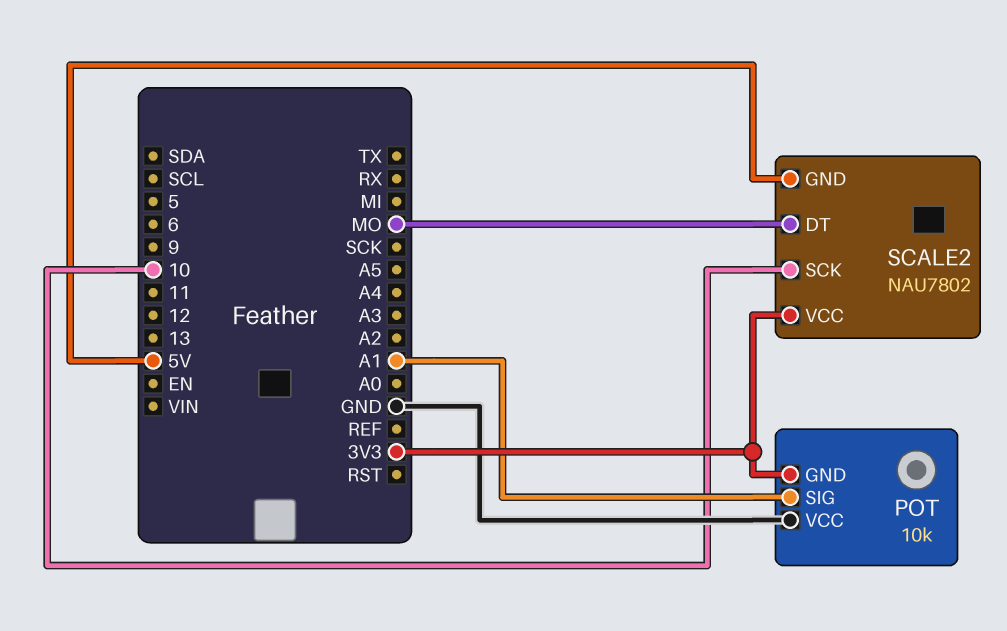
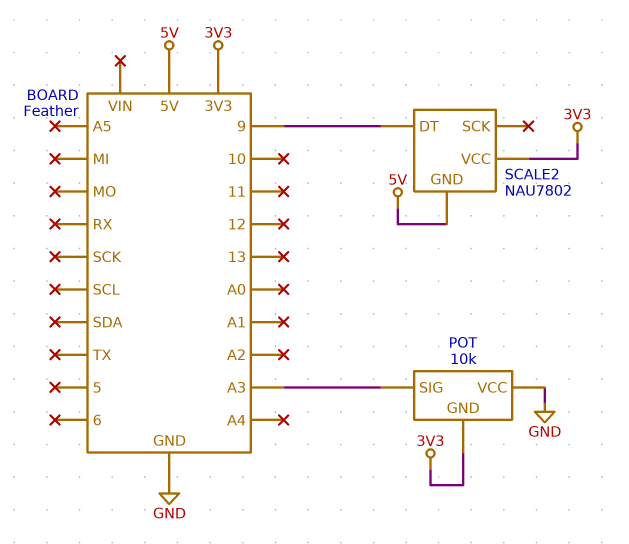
POT pin SIG: A1 -> A3
SCALE2 pin DT: MO -> 9
SCALE2 pin SCK: 10 -> none

